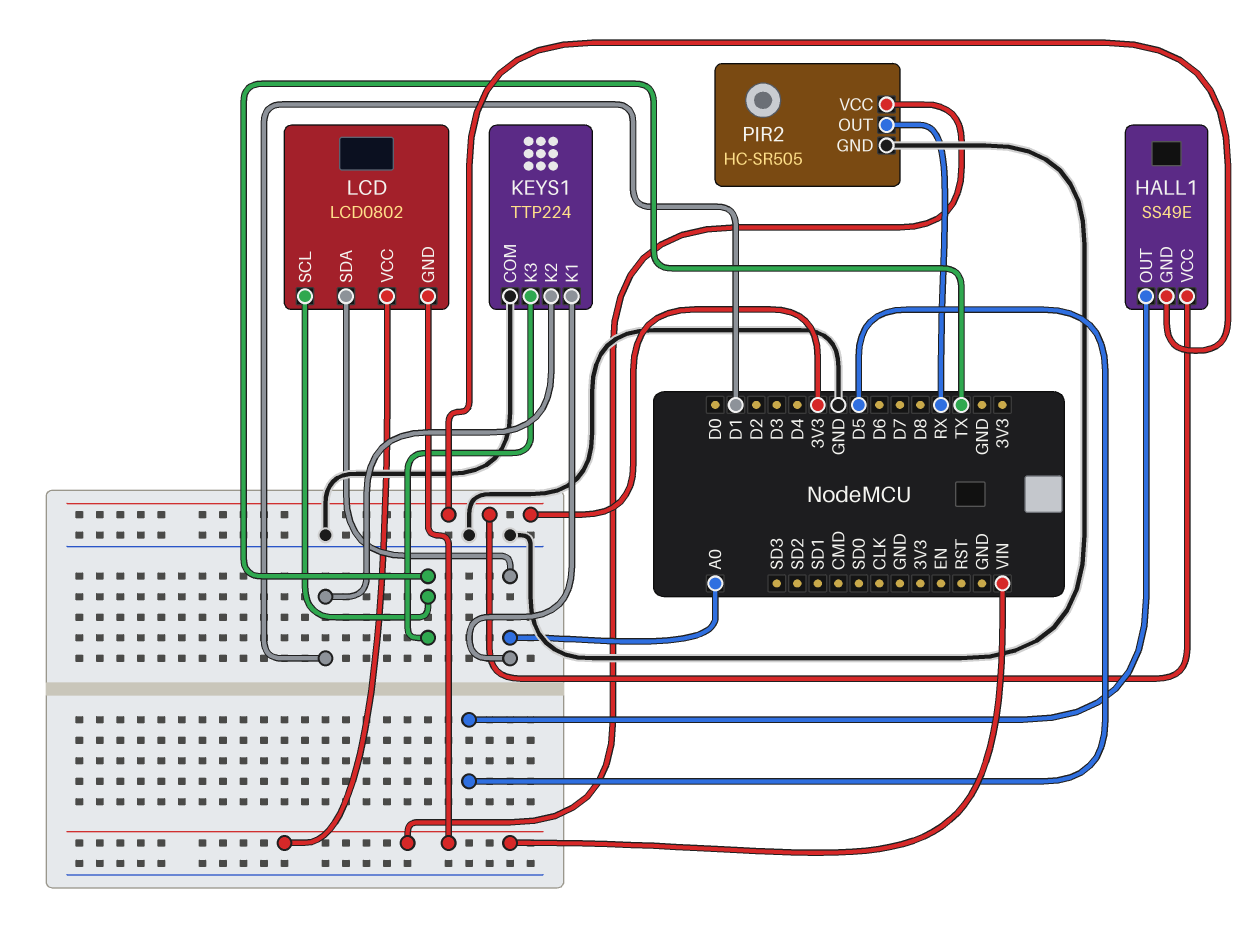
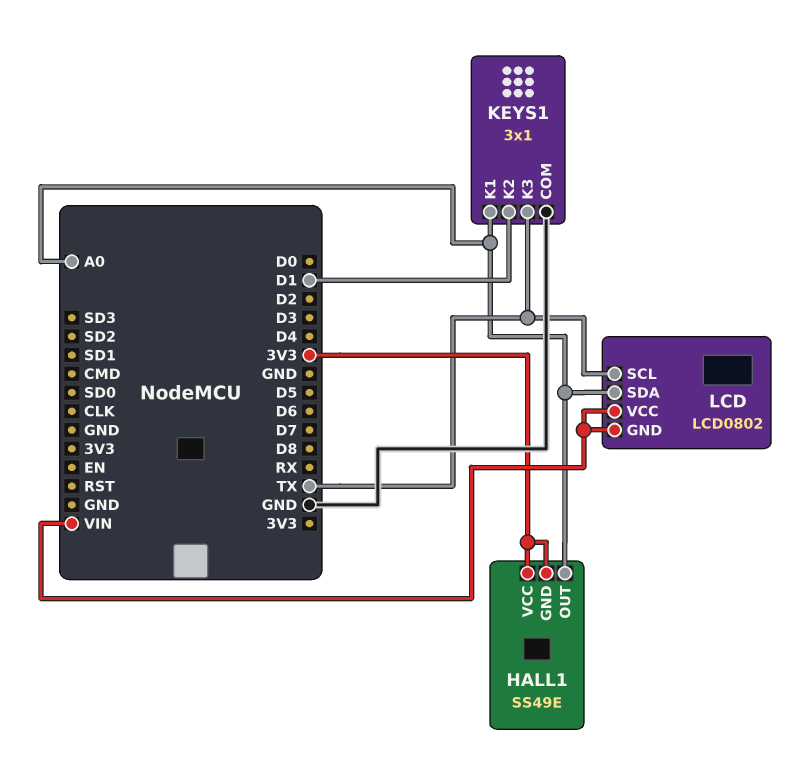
HALL1 pin OUT: D5 -> A0
KEYS1: TTP224 -> 3x1
PIR2: HC-SR505 -> none
PIR2 pin GND: GND -> none
PIR2 pin OUT: RX -> none
PIR2 pin VCC: VIN -> none

